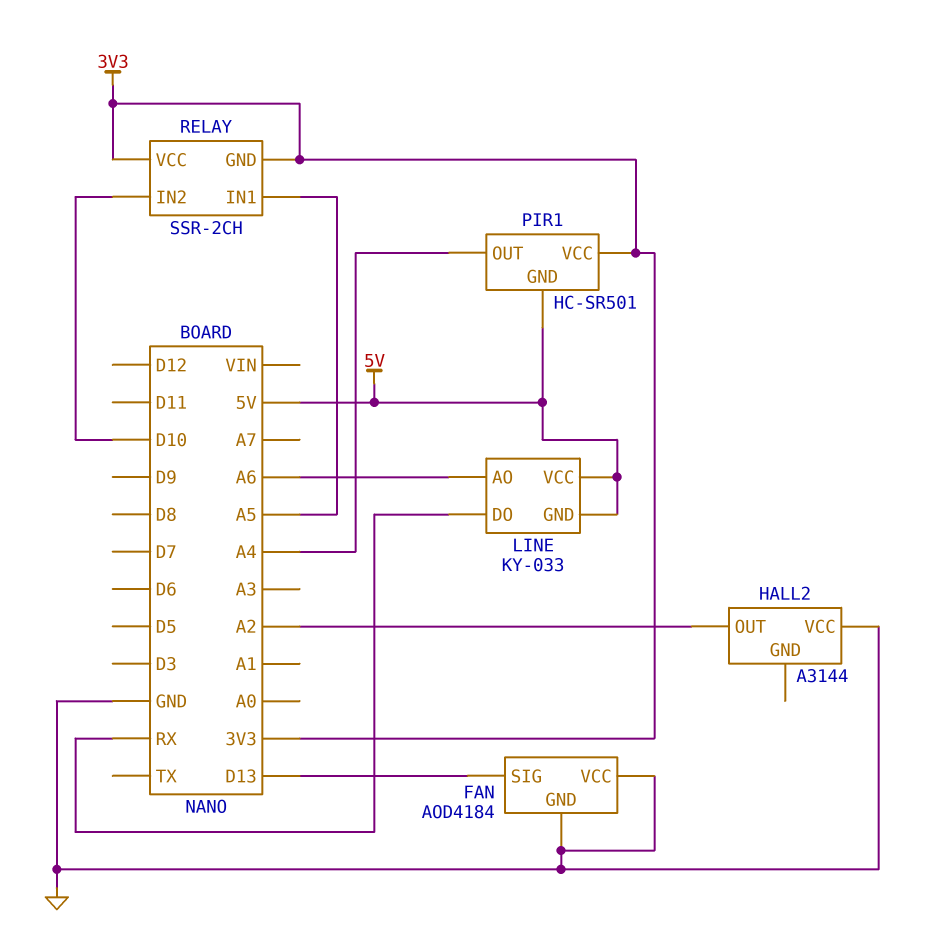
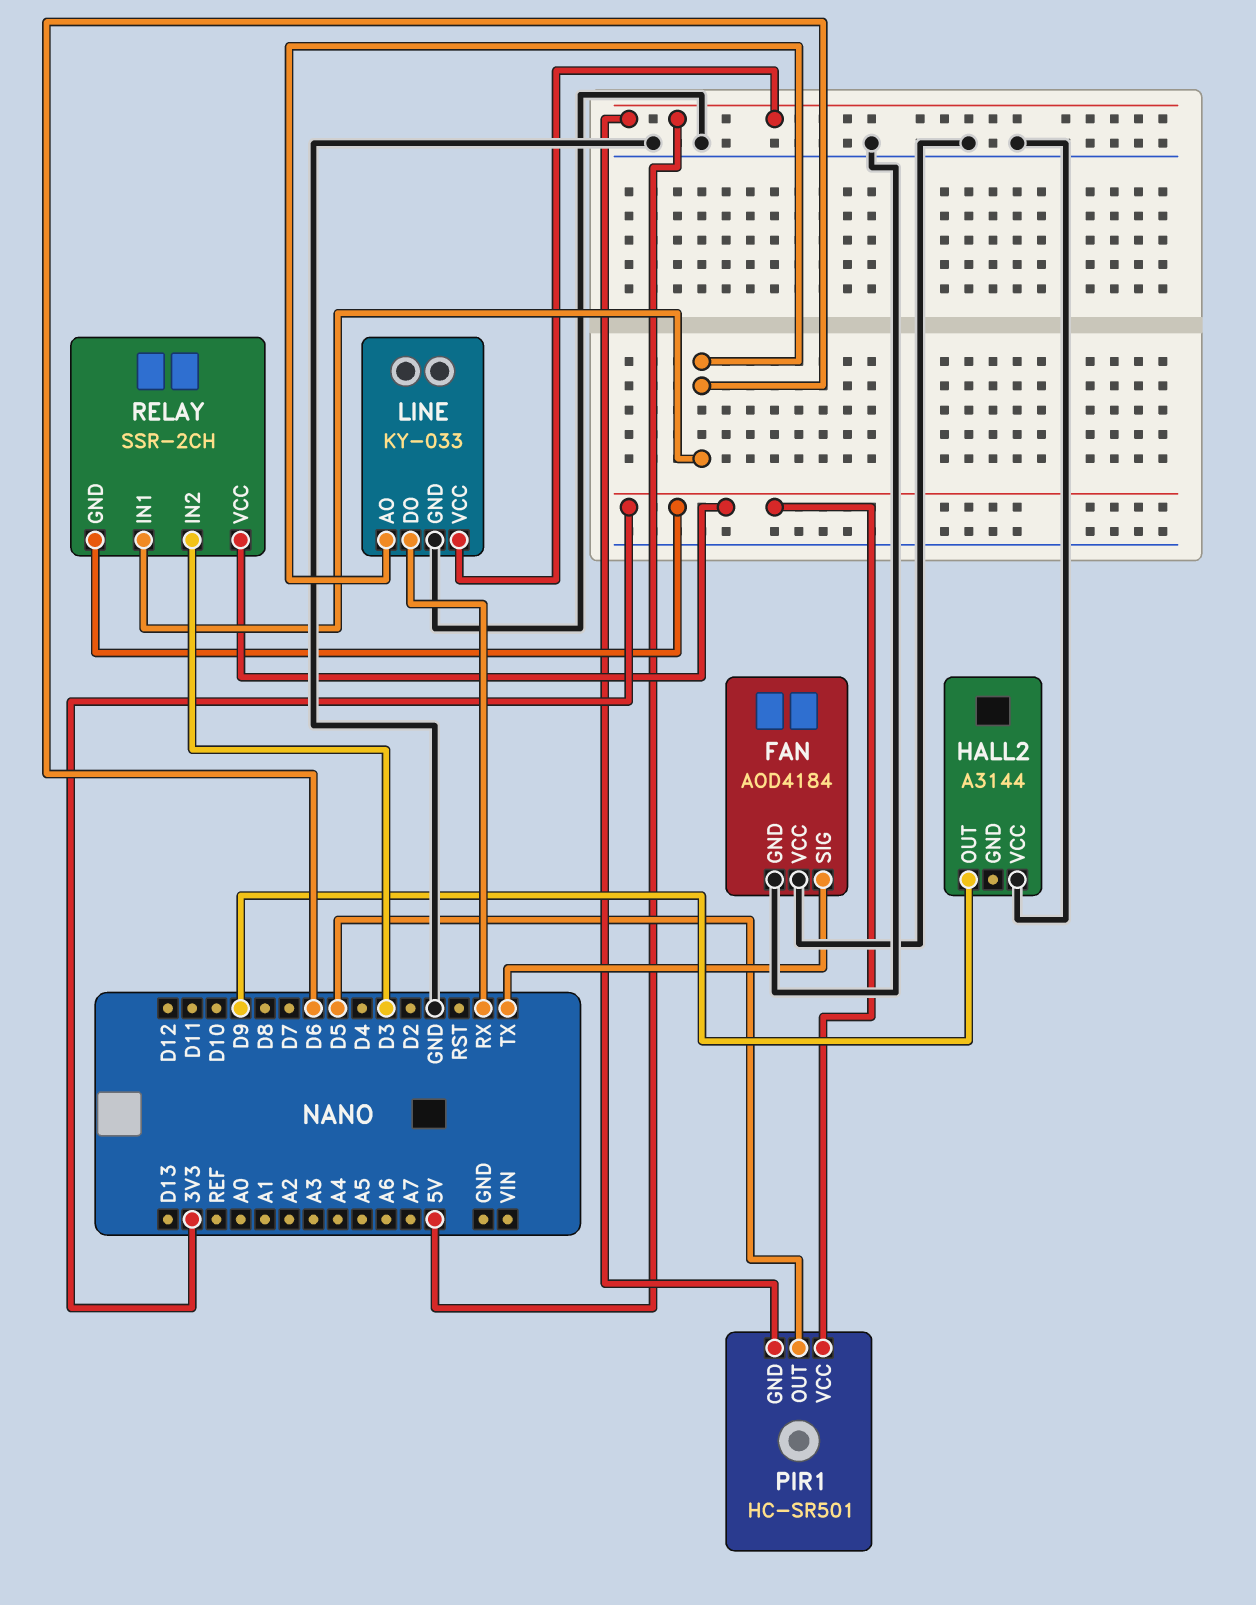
FAN pin SIG: D13 -> TX
HALL2 pin OUT: A2 -> D9
LINE pin AO: A6 -> D6
LINE pin GND: 5V -> GND
PIR1 pin OUT: A4 -> D5
RELAY pin IN1: A5 -> D6
RELAY pin IN2: D10 -> D3

